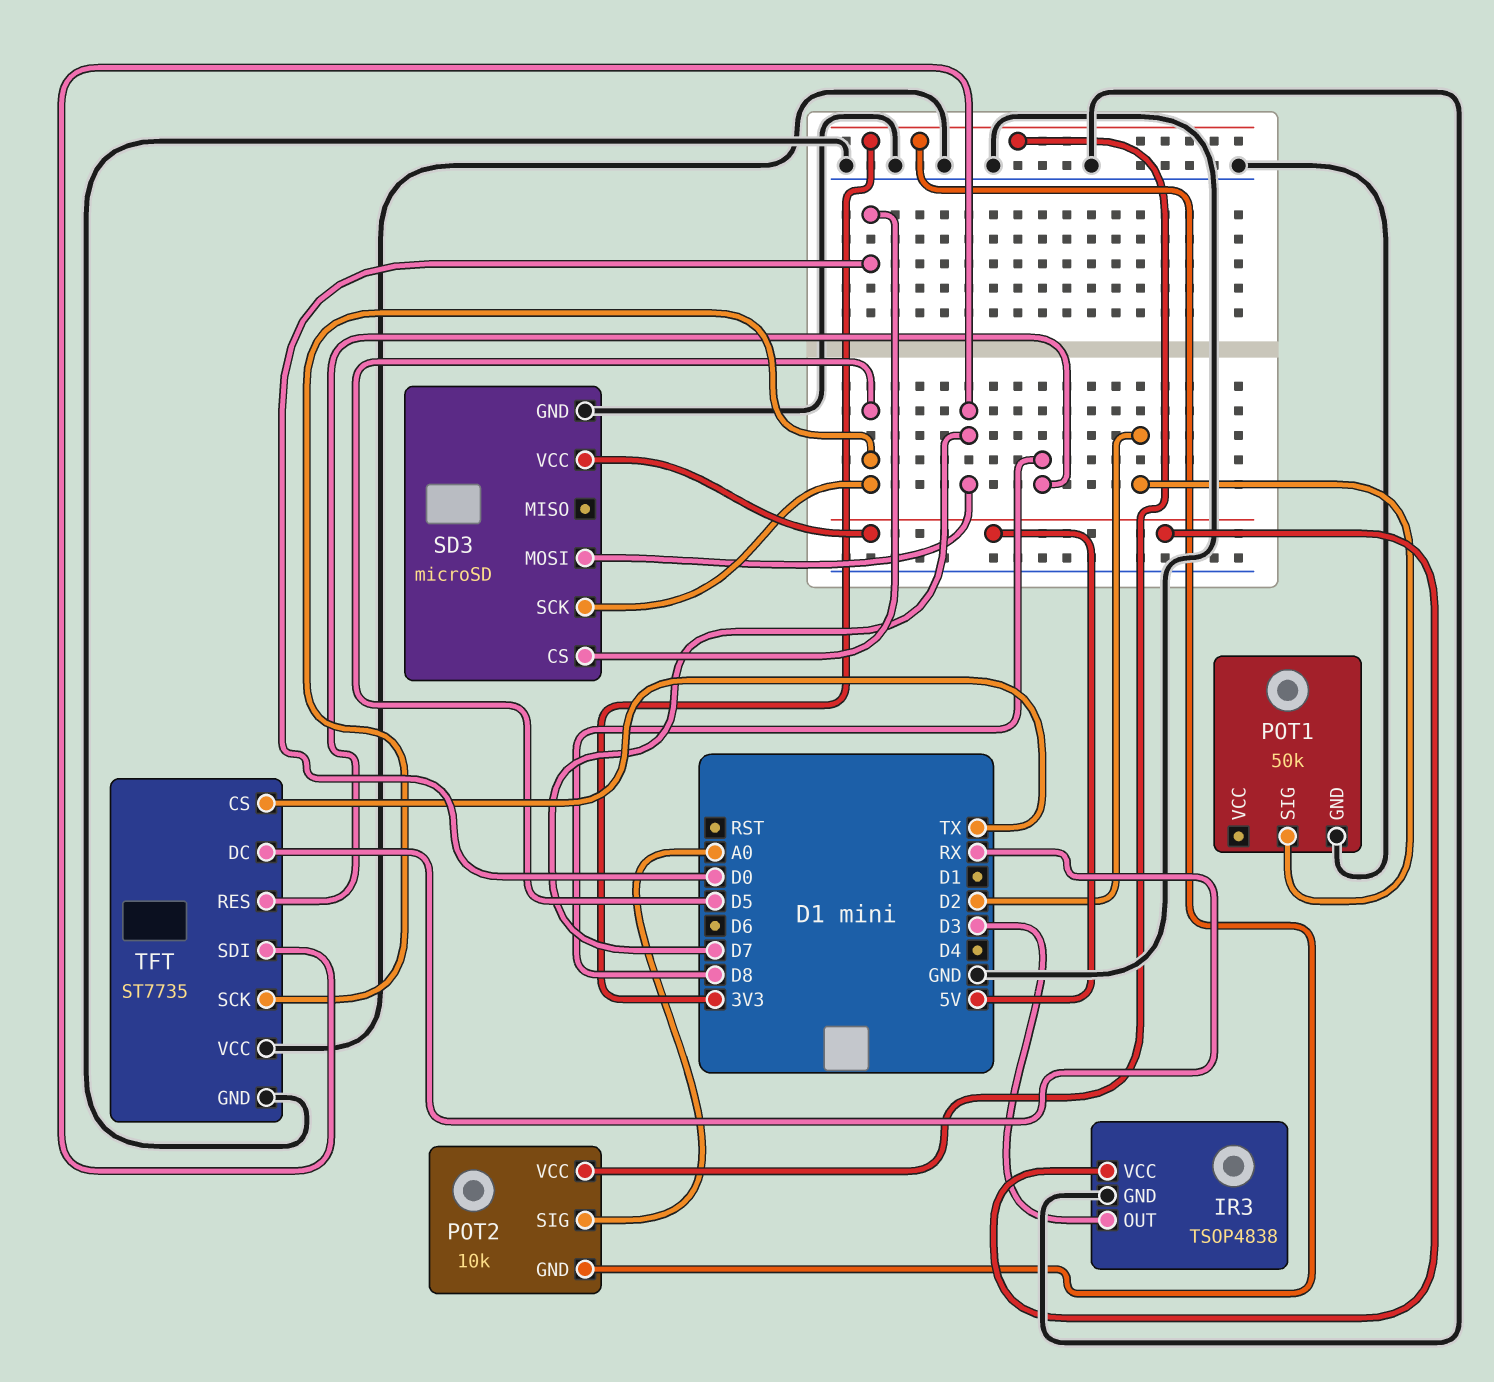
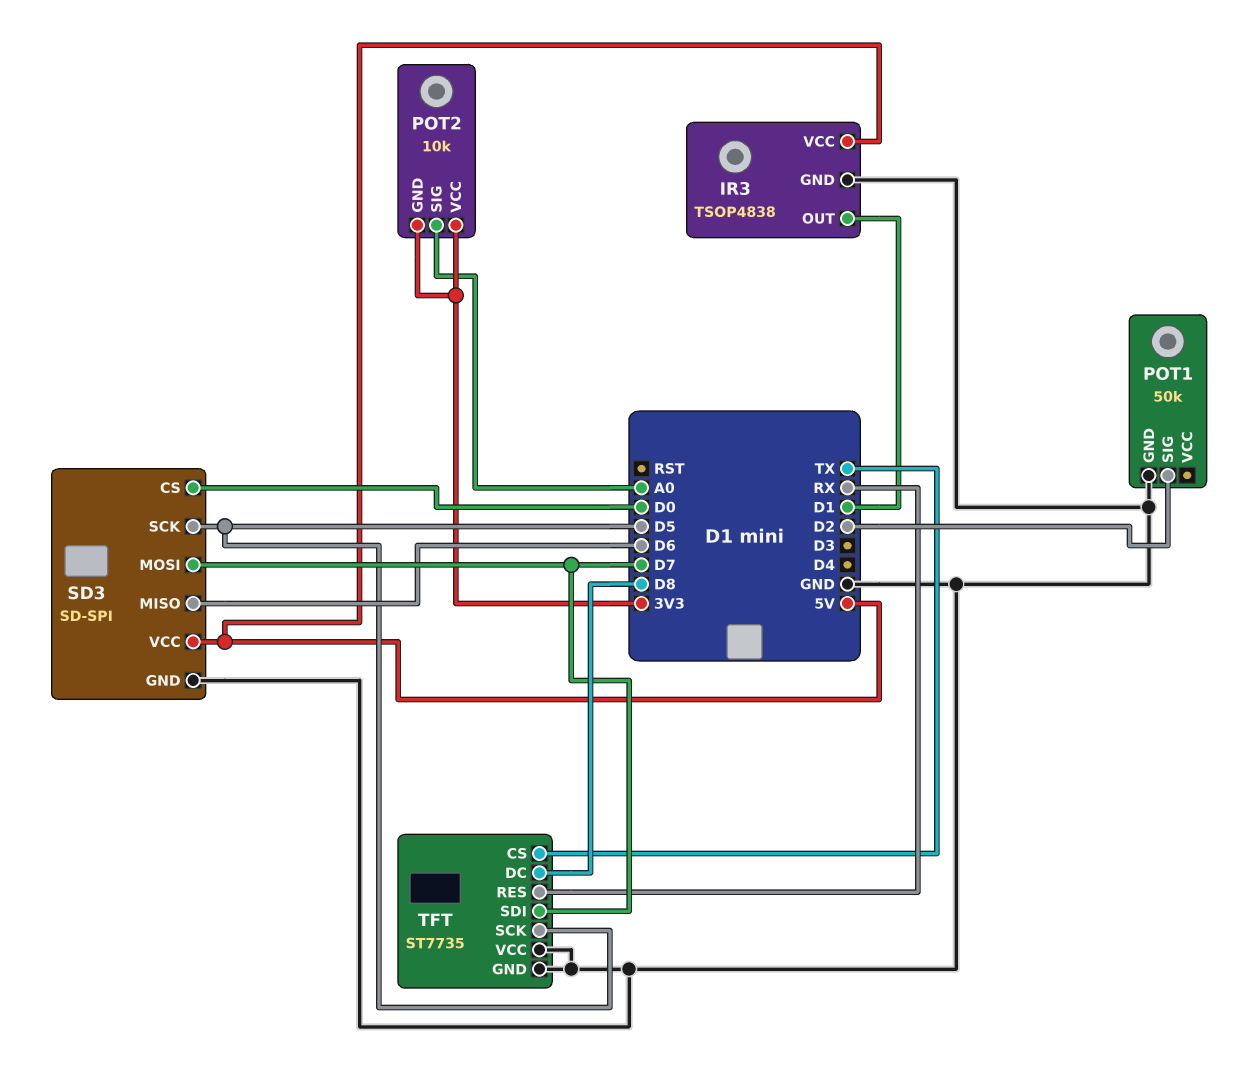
IR3 pin OUT: D3 -> D1
SD3: microSD -> SD-SPI
SD3 pin MISO: none -> D6
TFT pin DC: RX -> D8
TFT pin RES: D8 -> RX

